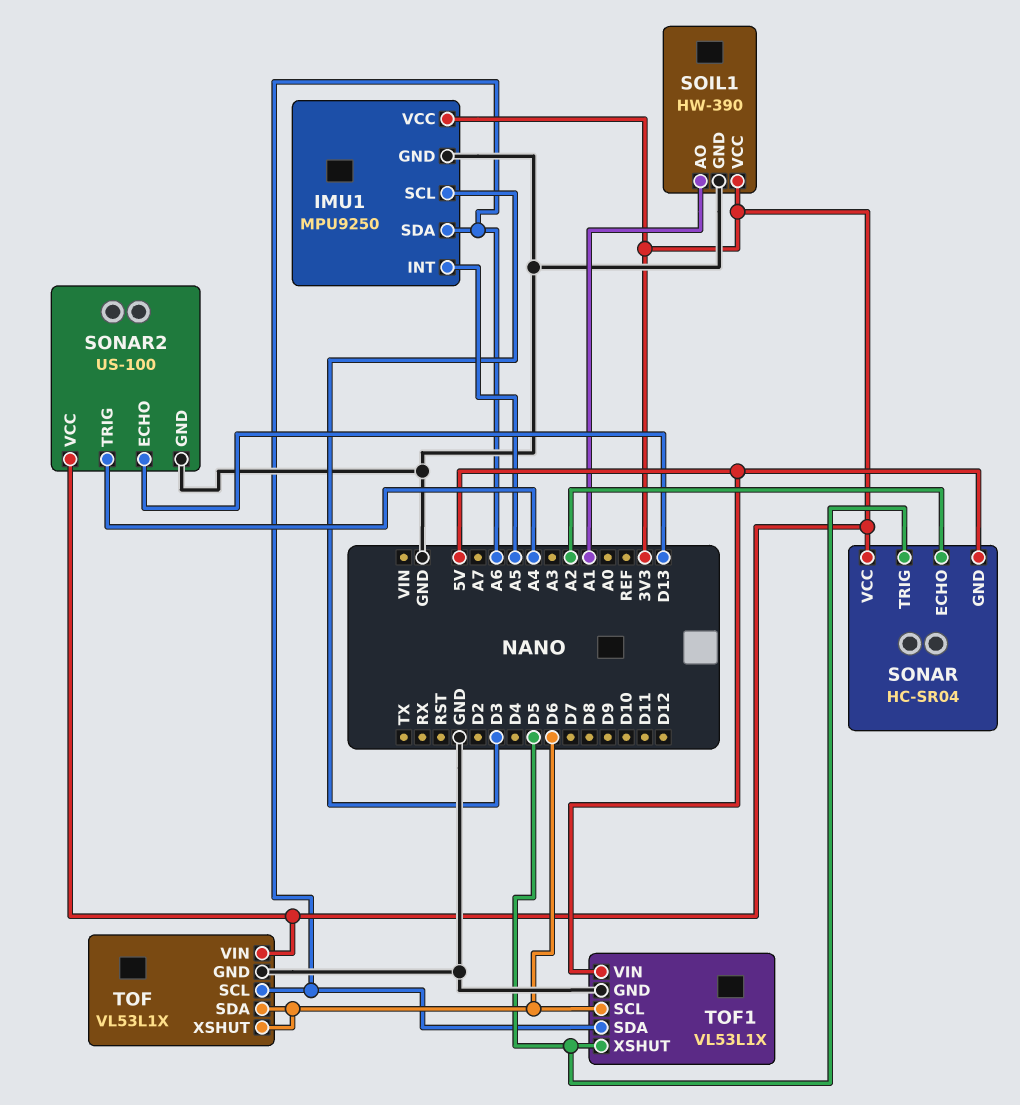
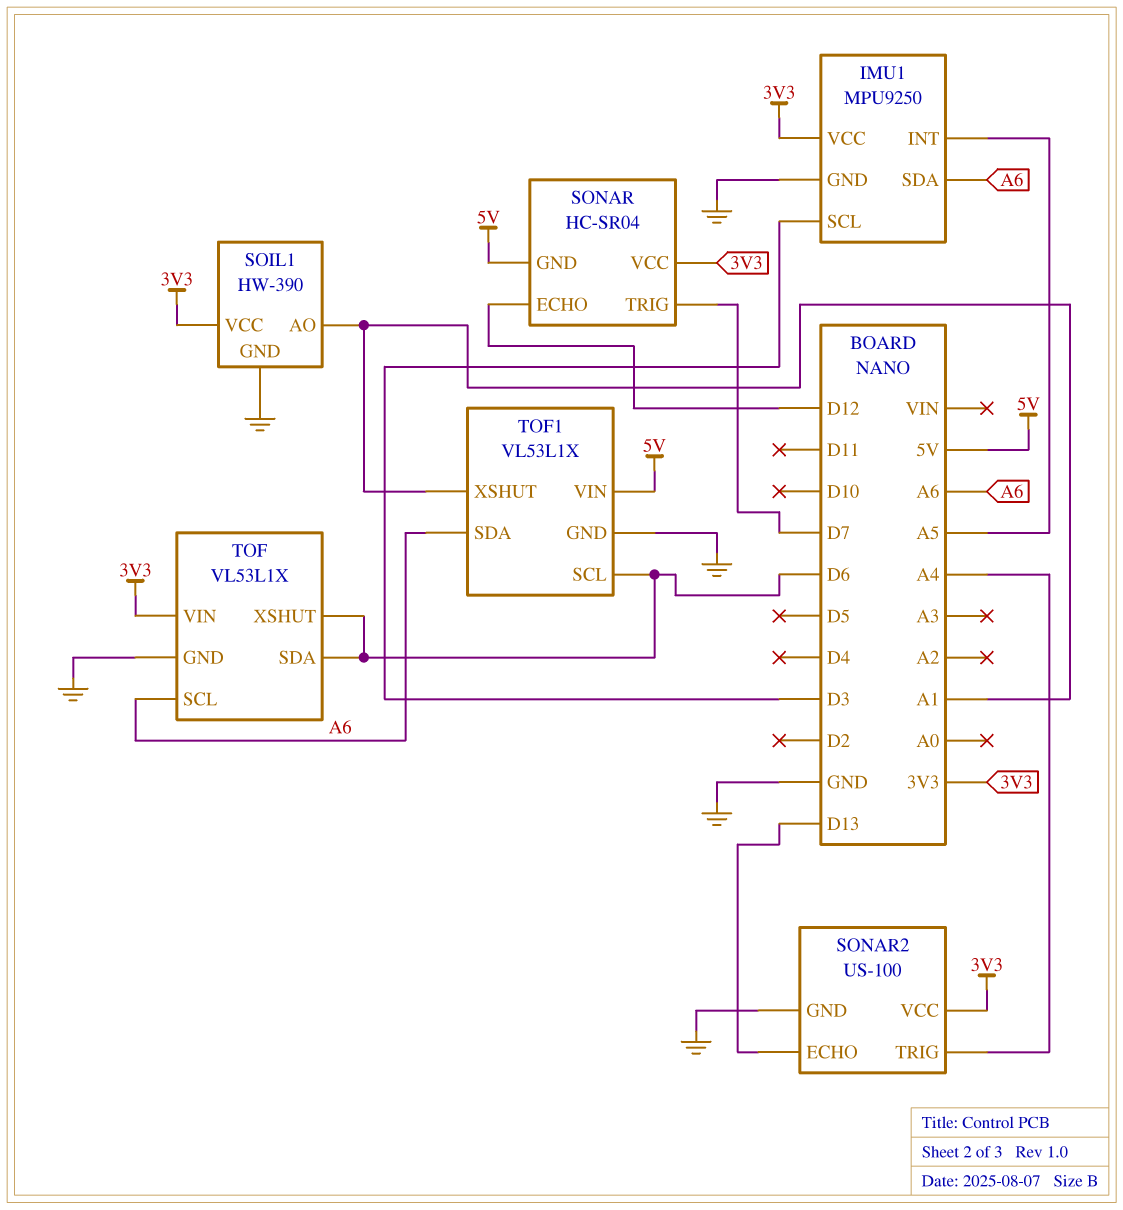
SONAR pin ECHO: A2 -> D12
SONAR pin TRIG: D5 -> D7
TOF1 pin XSHUT: D5 -> A1

